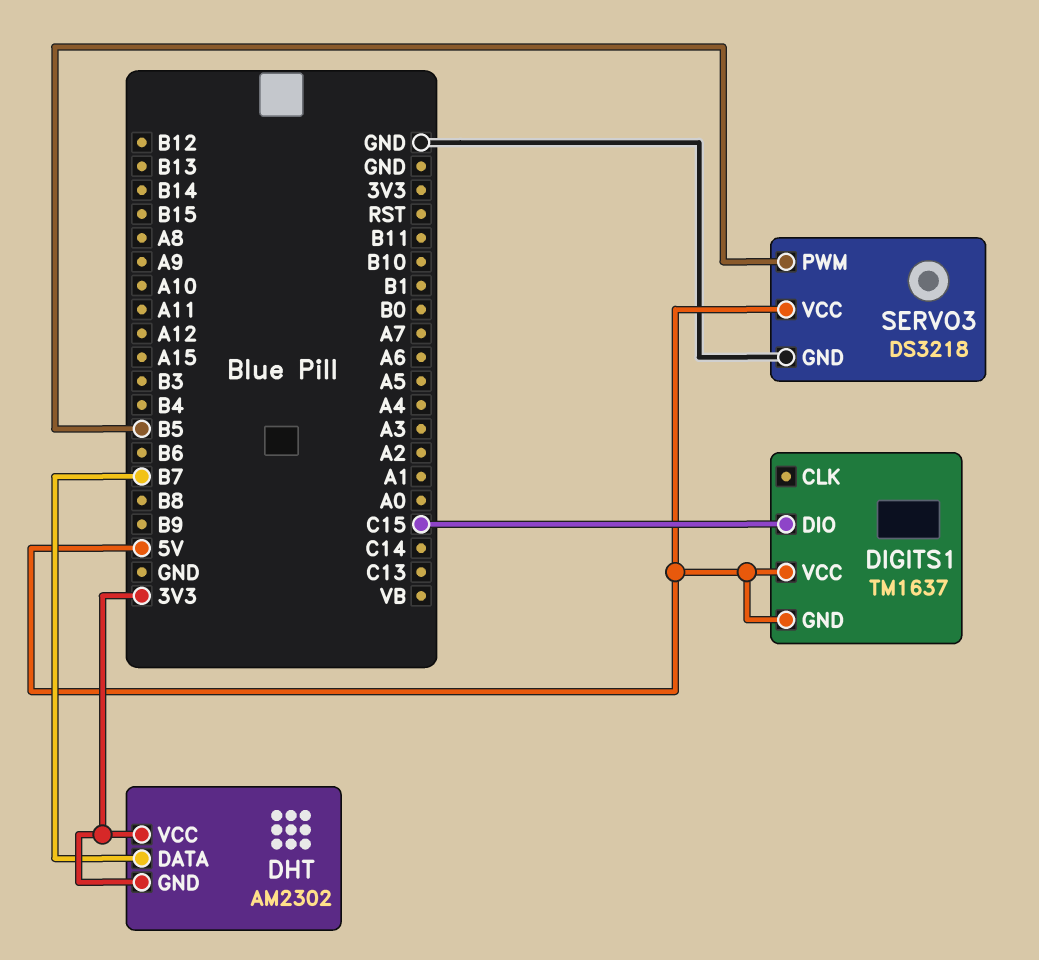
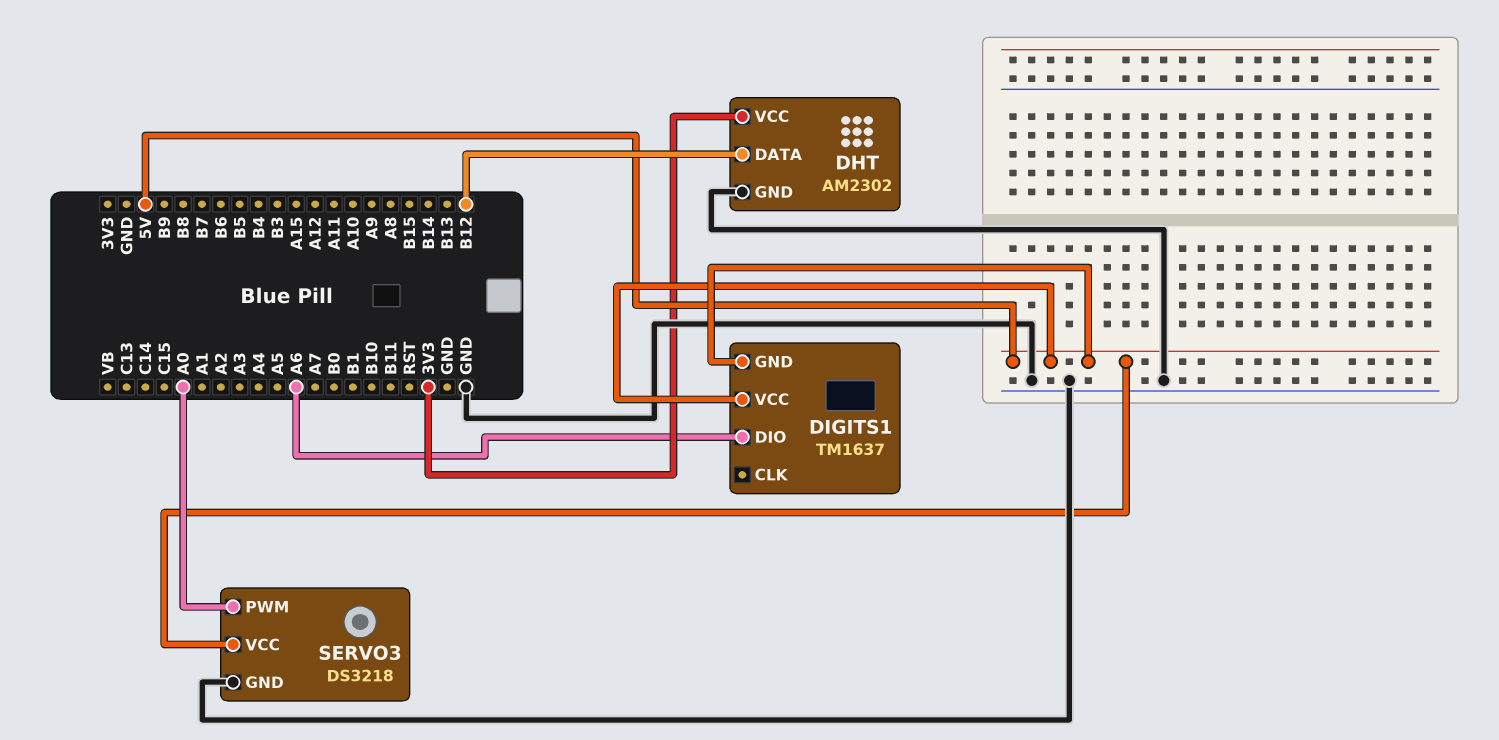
DHT pin DATA: B7 -> B12
DHT pin GND: 3V3 -> GND
DIGITS1 pin DIO: C15 -> A6
SERVO3 pin PWM: B5 -> A0

